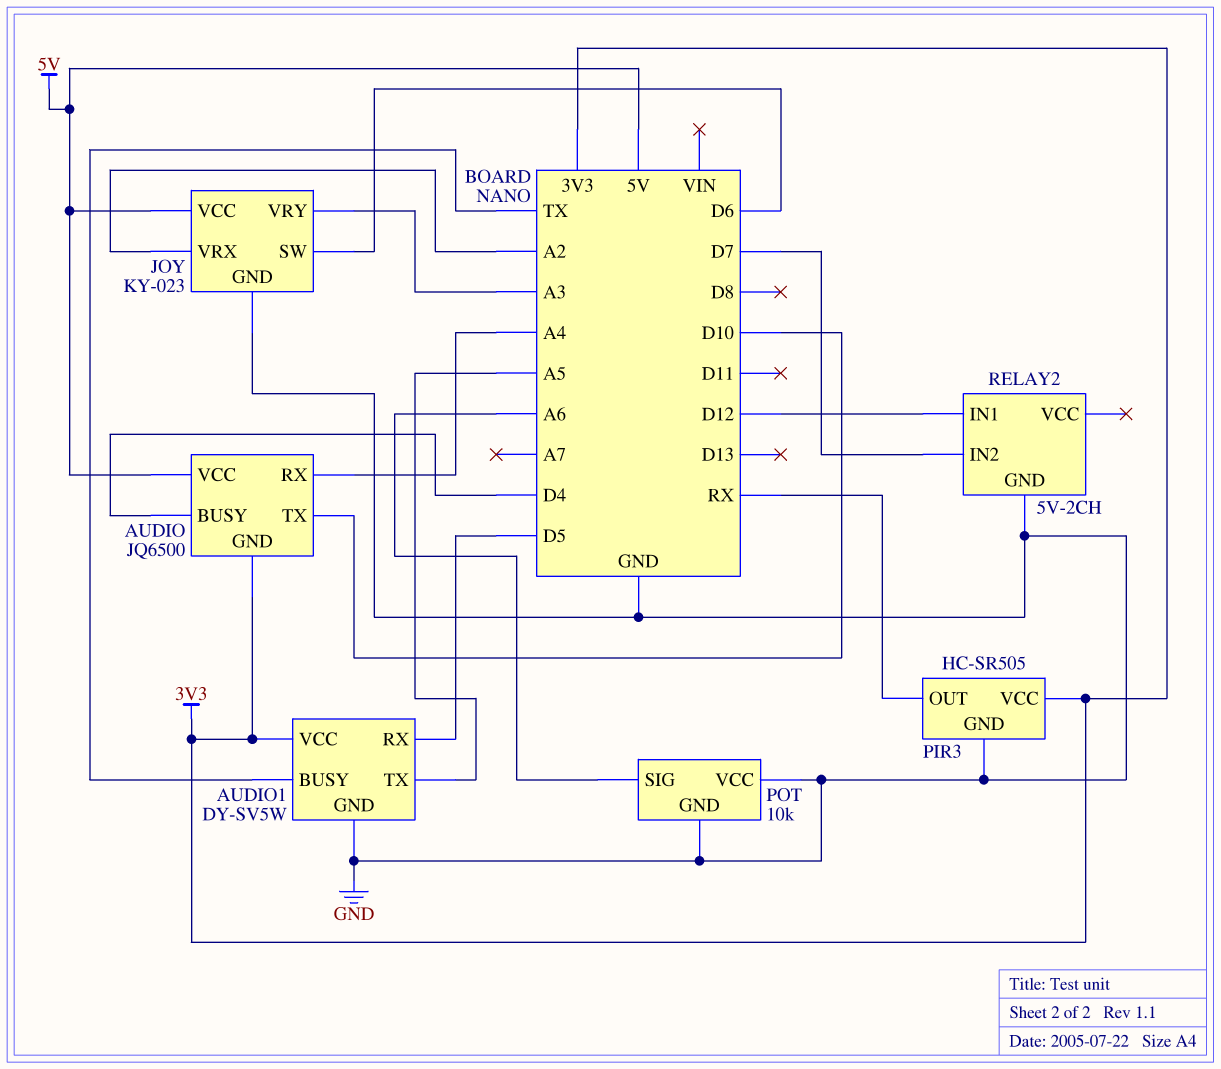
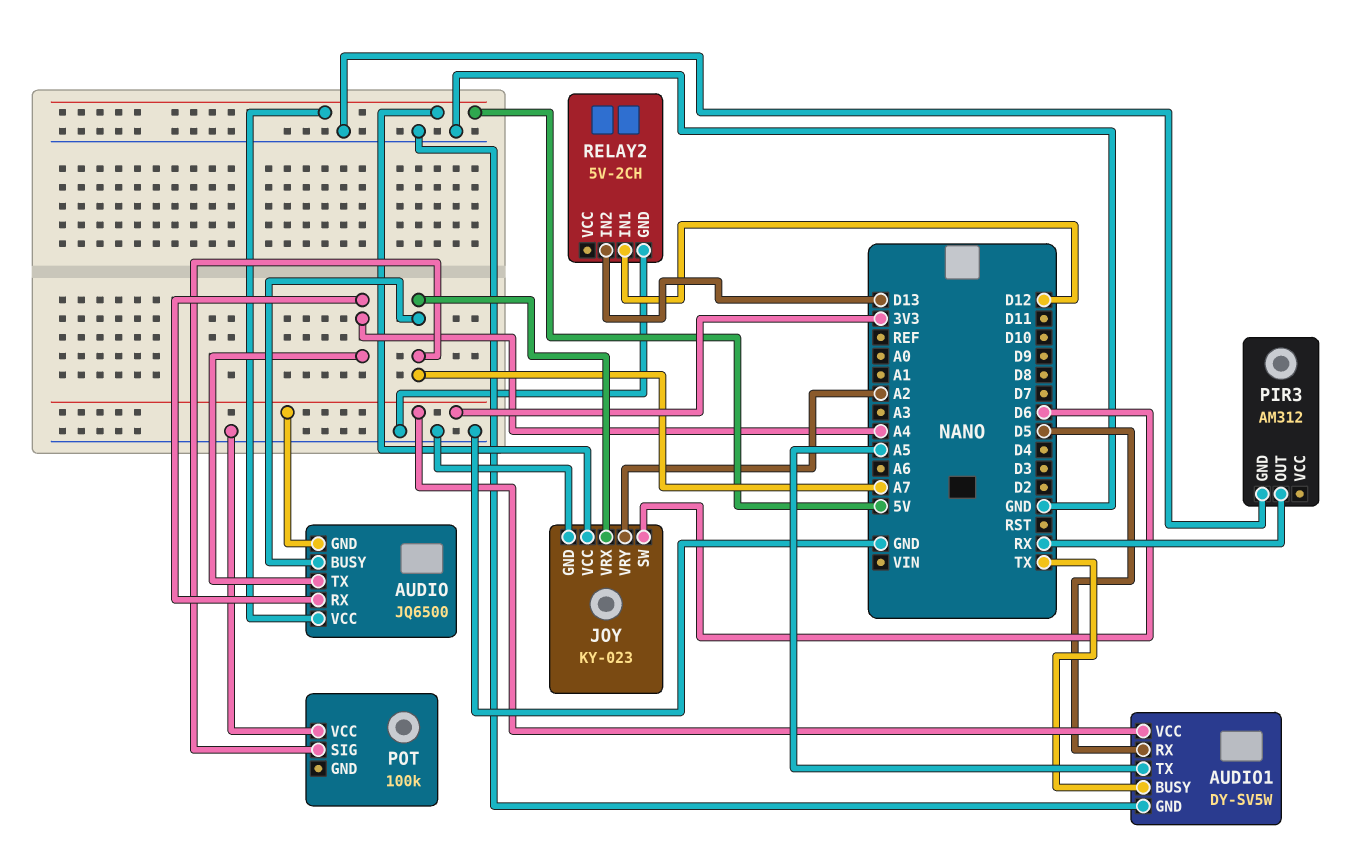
AUDIO pin BUSY: D4 -> A7
AUDIO pin TX: D10 -> A4
JOY pin VRX: A2 -> A7
JOY pin VRY: A3 -> A2
PIR3: HC-SR505 -> AM312
PIR3 pin VCC: 3V3 -> none
POT: 10k -> 100k
POT pin GND: GND -> none
POT pin SIG: A6 -> A7
RELAY2 pin IN2: D7 -> D13

